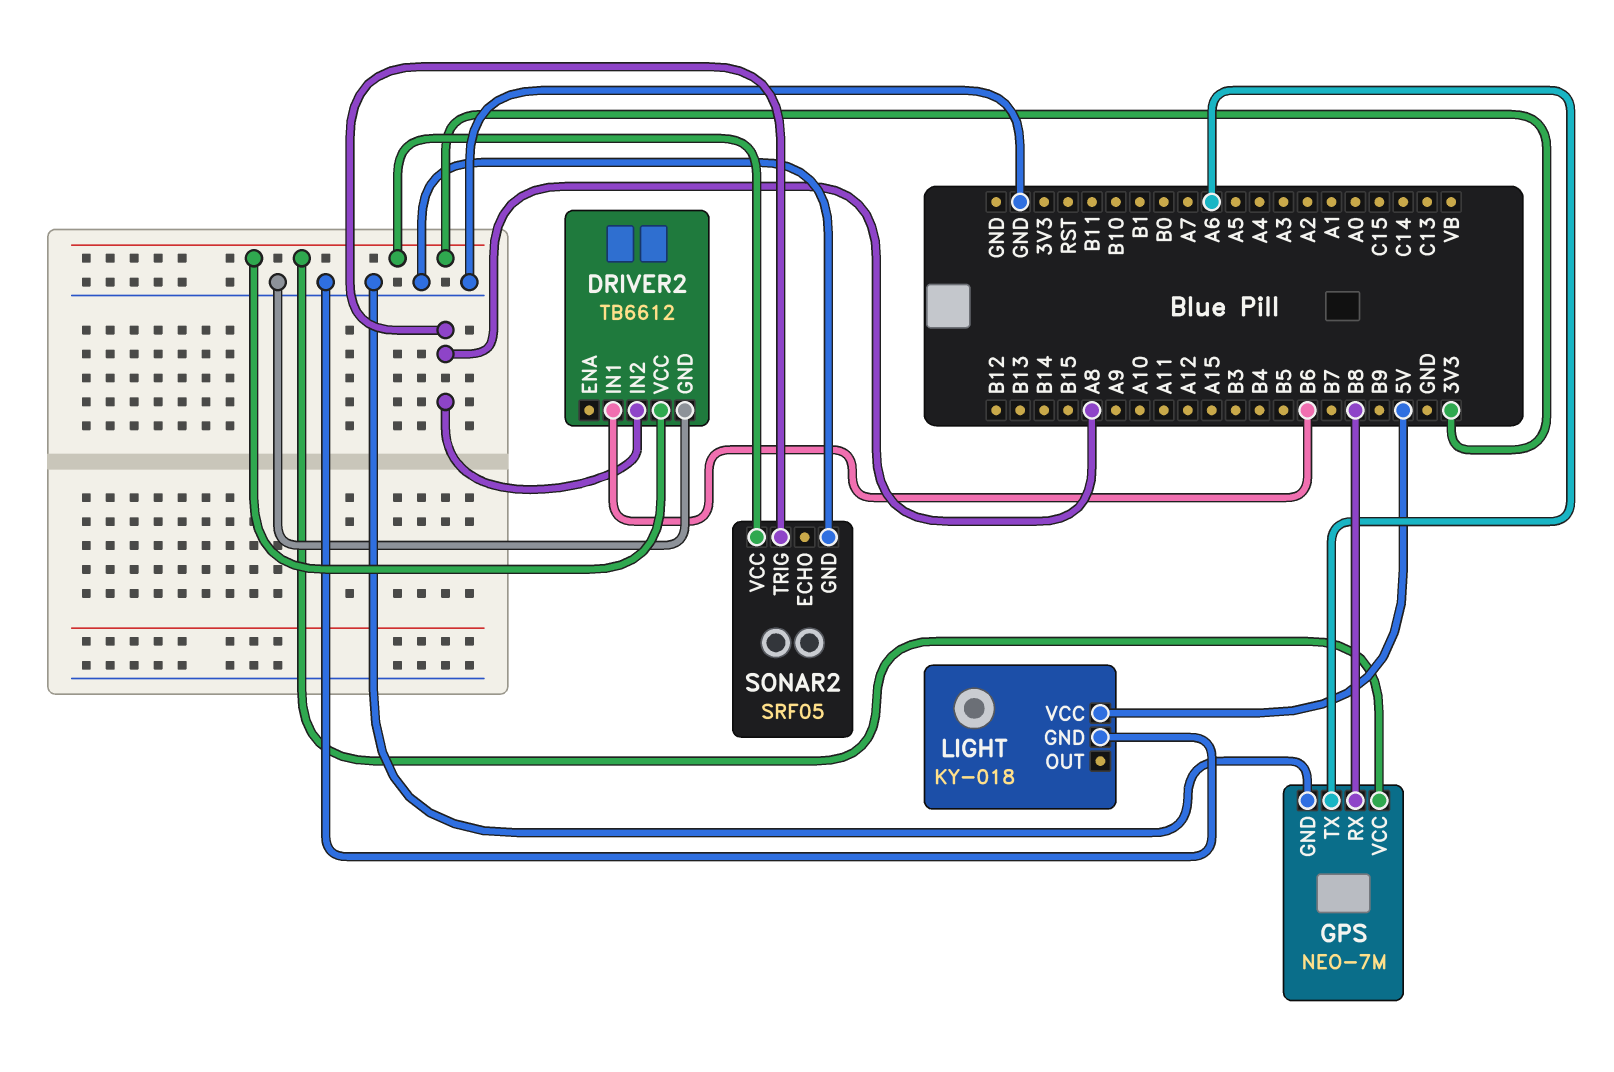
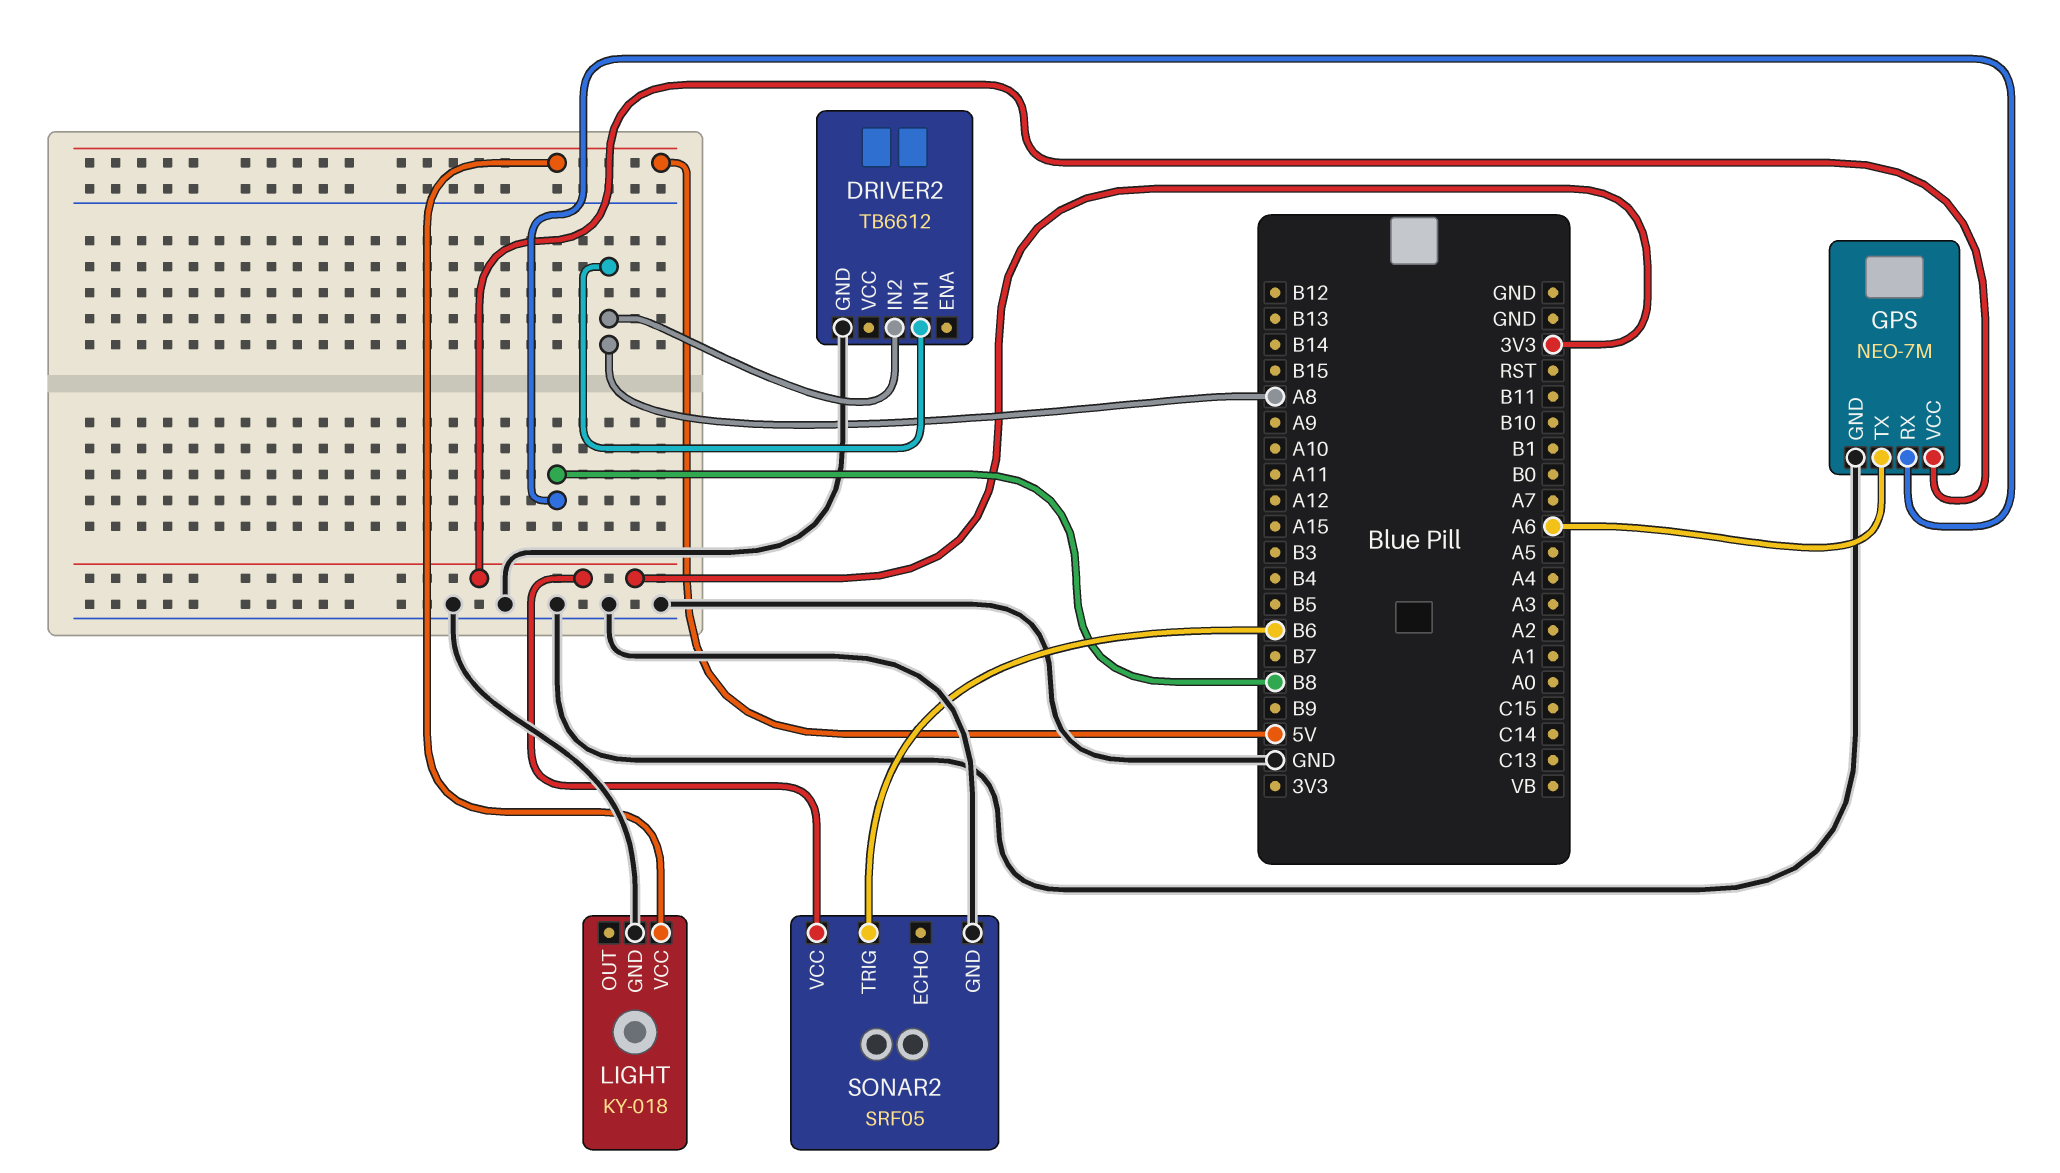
DRIVER2 pin IN1: B6 -> A8
DRIVER2 pin VCC: 3V3 -> none
SONAR2 pin TRIG: A8 -> B6

